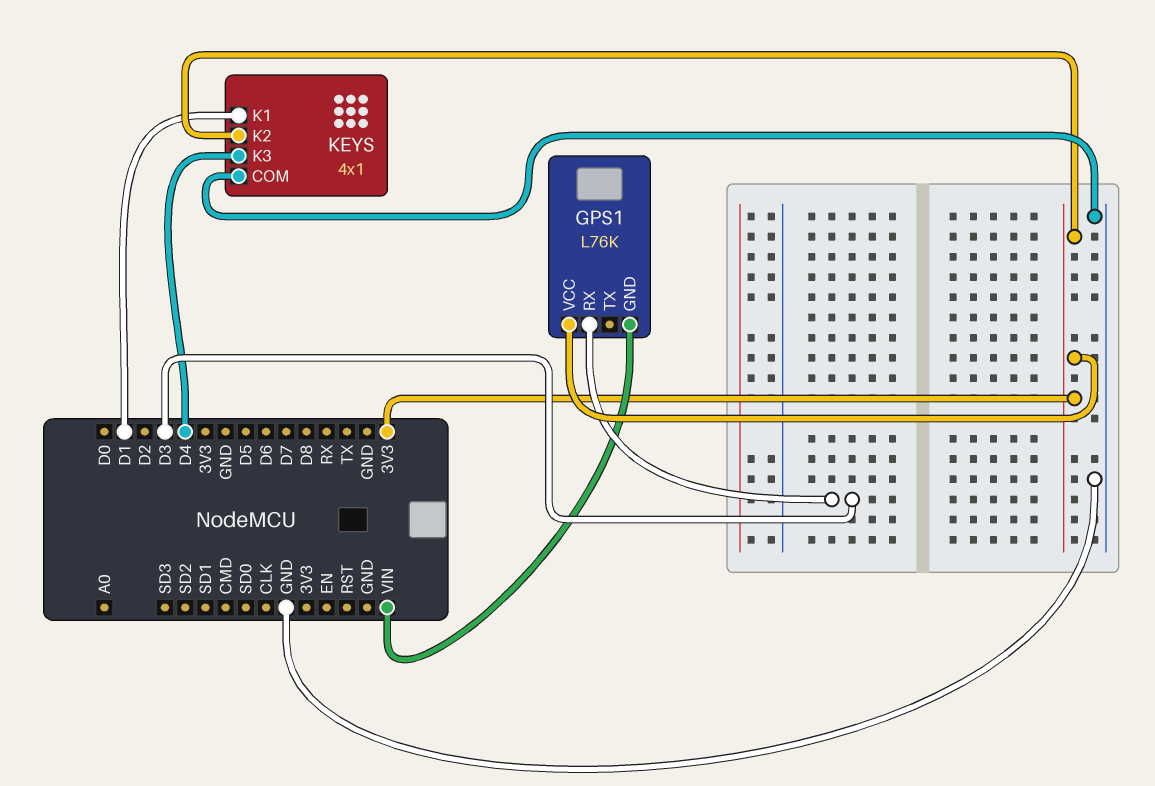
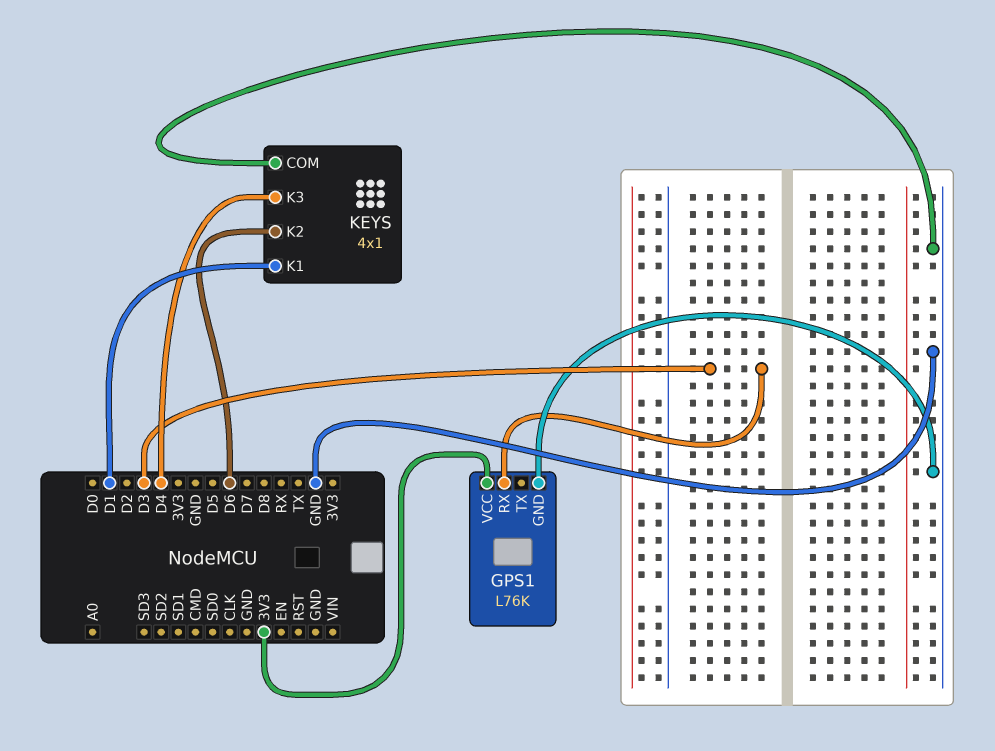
GPS1 pin GND: VIN -> GND
KEYS pin K2: 3V3 -> D6

